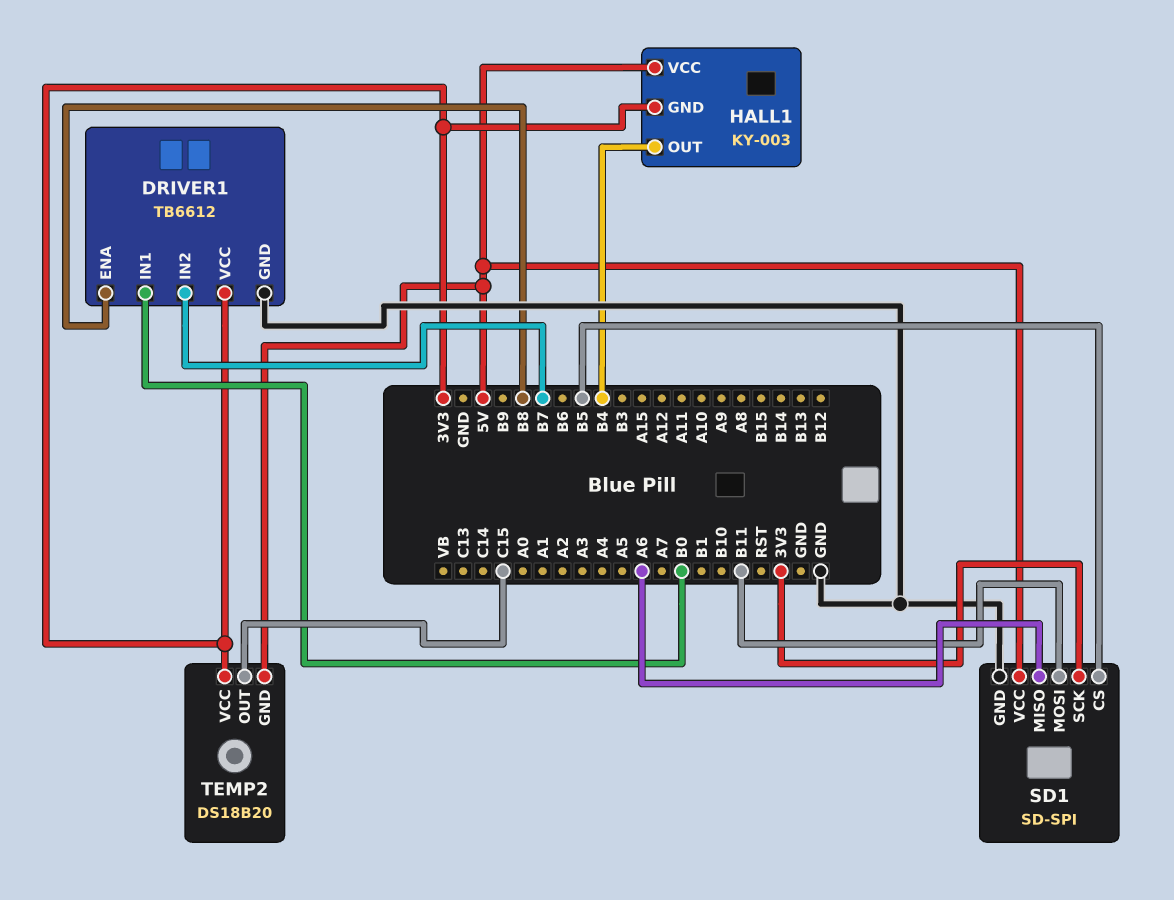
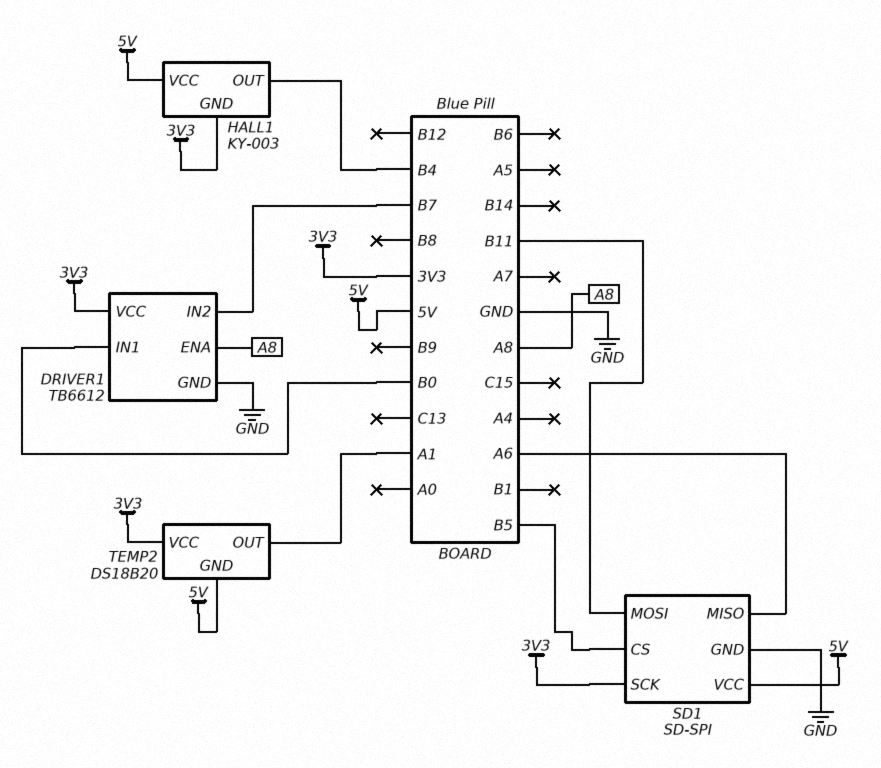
DRIVER1 pin ENA: B8 -> A8
TEMP2 pin OUT: C15 -> A1

